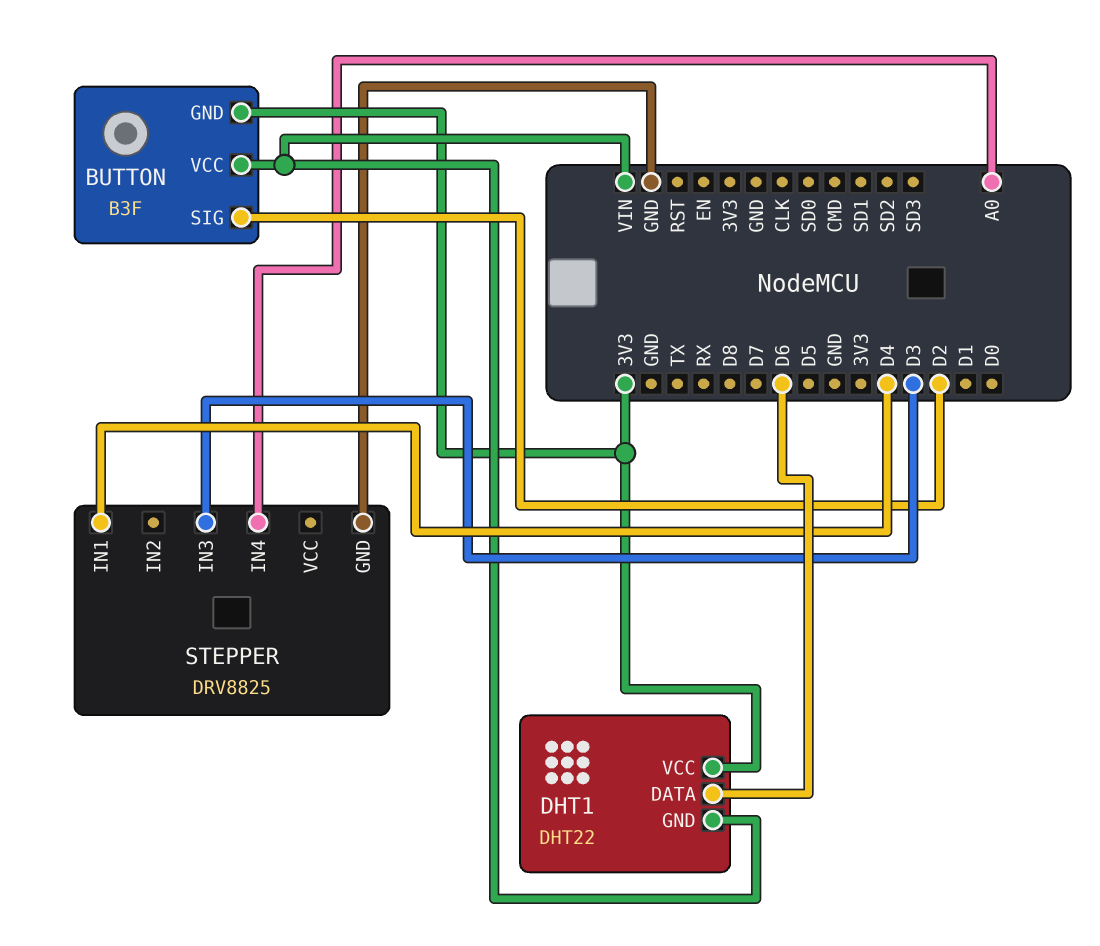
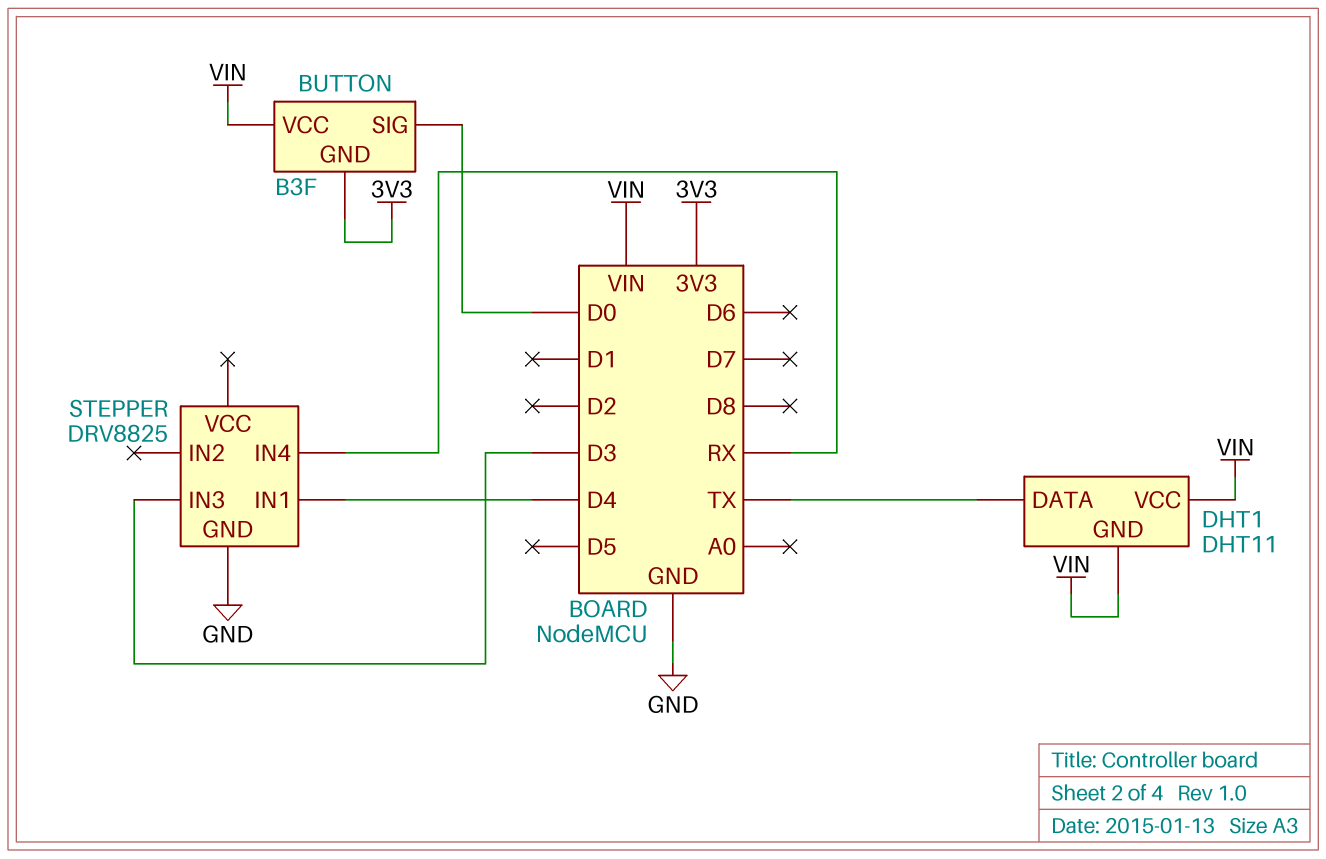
BUTTON pin SIG: D2 -> D0
DHT1: DHT22 -> DHT11
DHT1 pin DATA: D6 -> TX
DHT1 pin VCC: 3V3 -> VIN
STEPPER pin IN4: A0 -> RX

